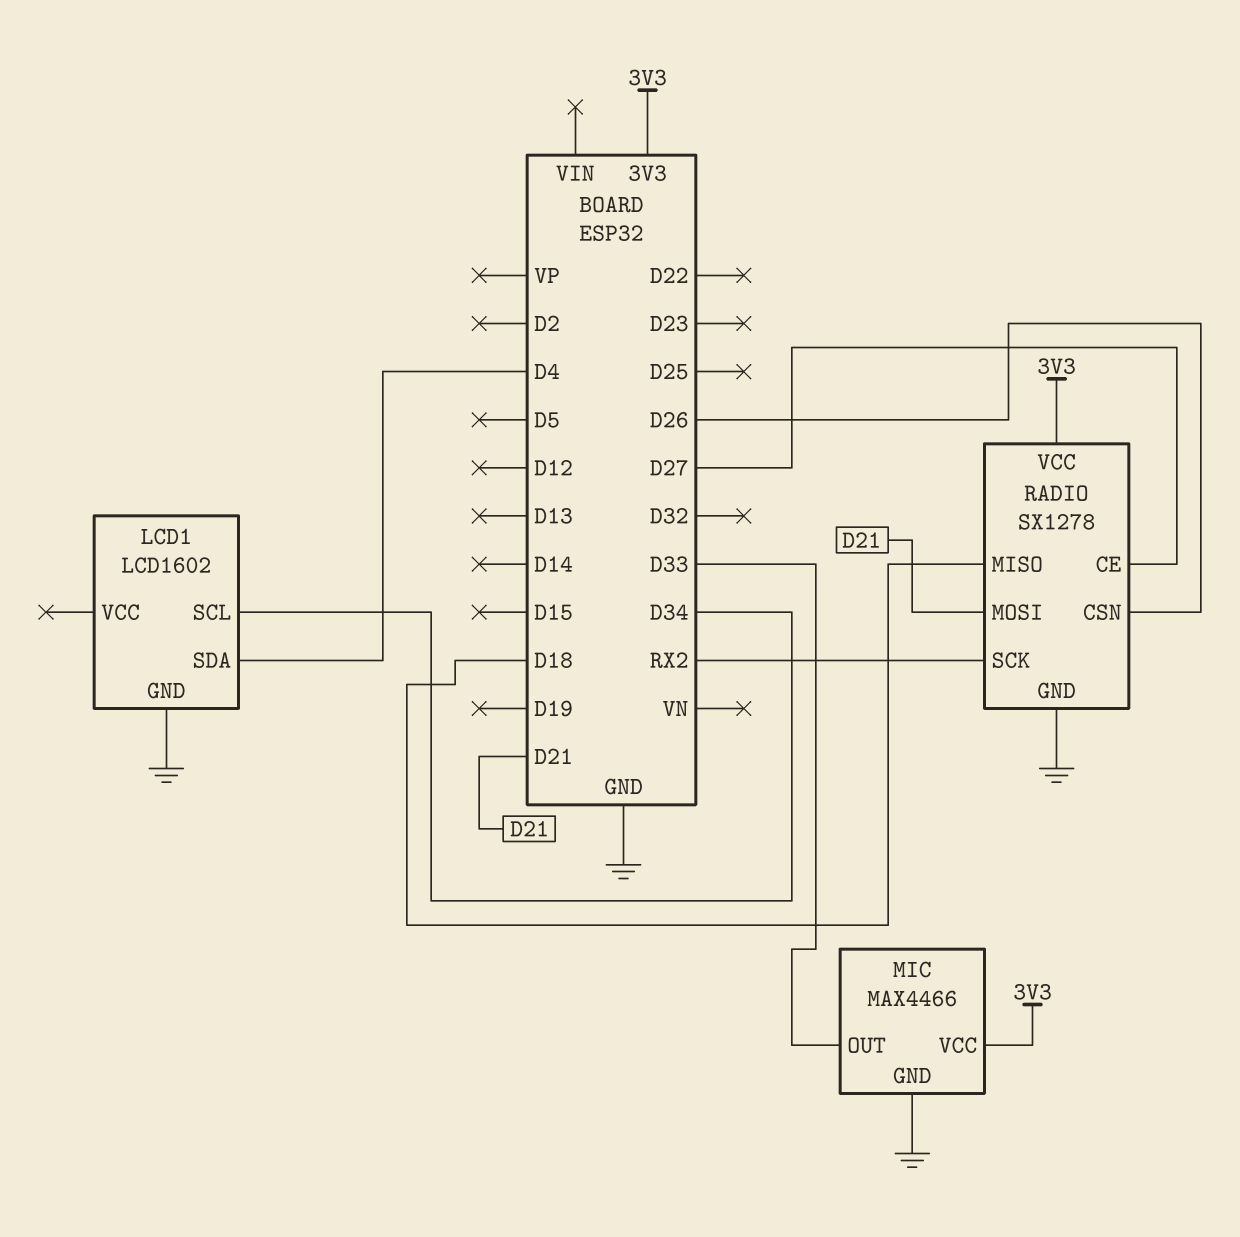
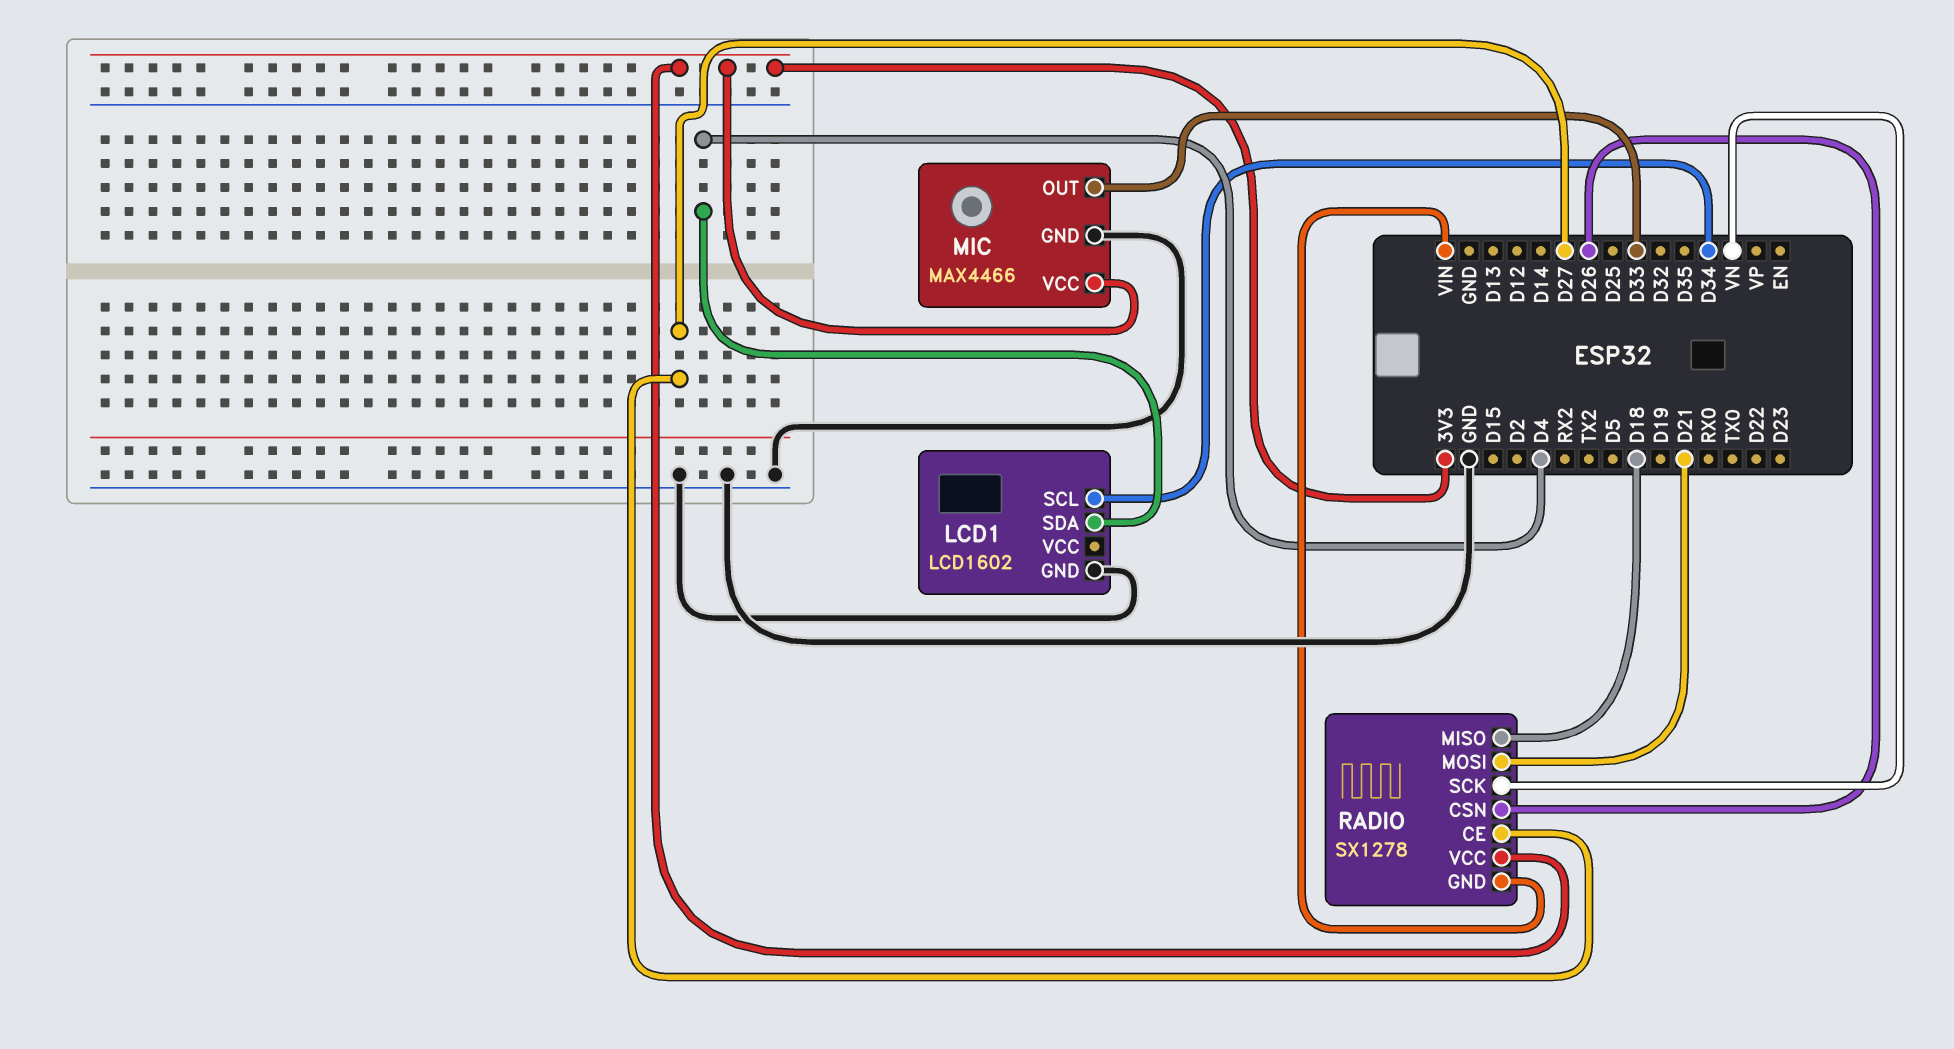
RADIO pin GND: GND -> VIN
RADIO pin SCK: RX2 -> VN

